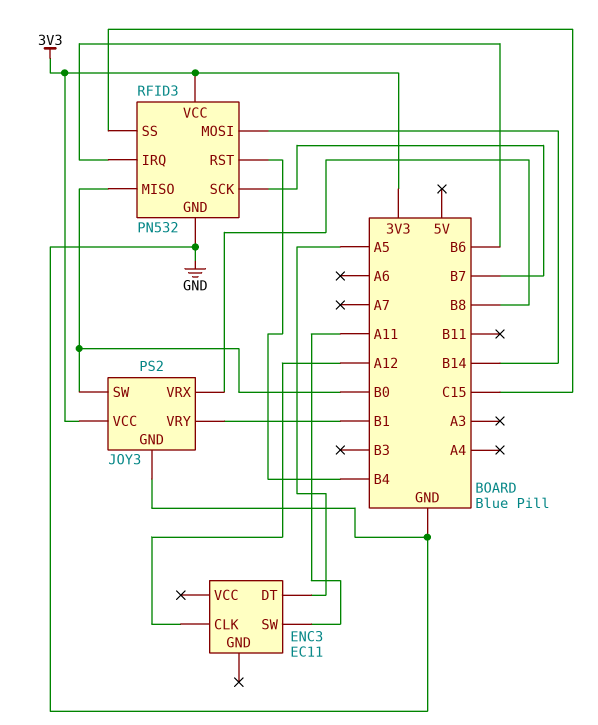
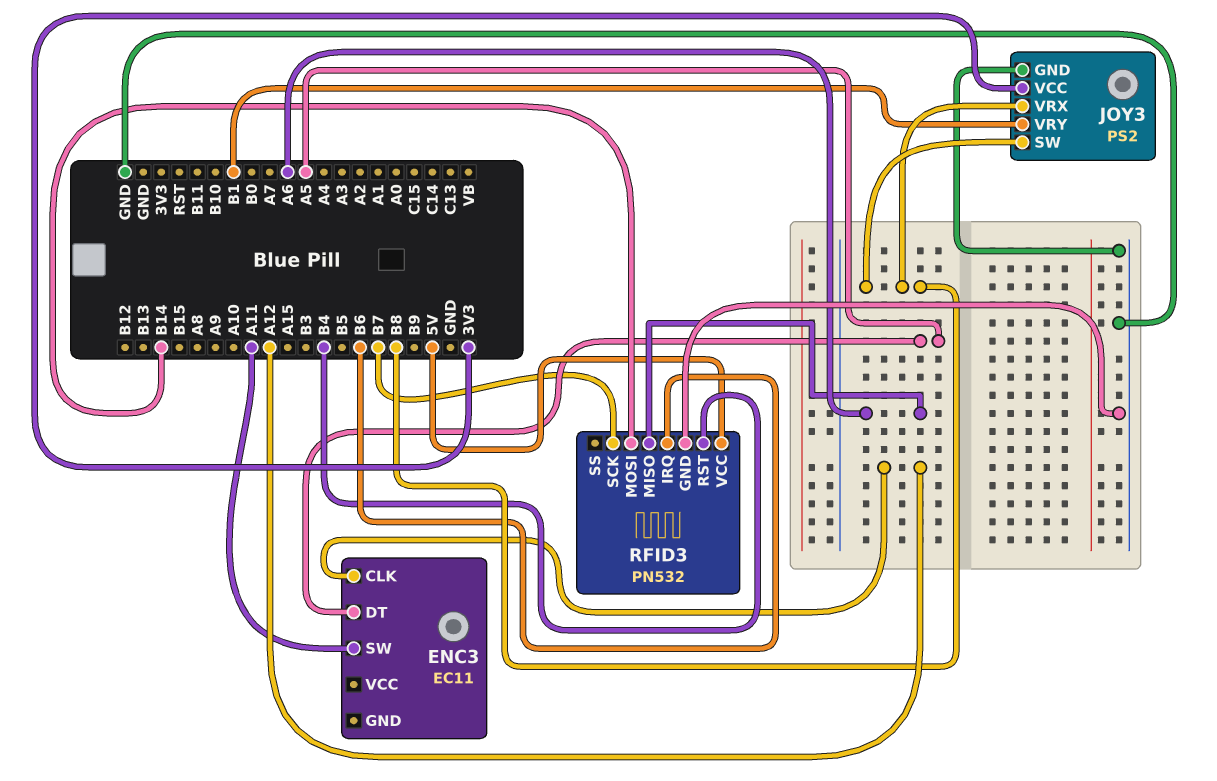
JOY3 pin SW: B0 -> B8
RFID3 pin MISO: B0 -> A6
RFID3 pin SS: C15 -> none
RFID3 pin VCC: 3V3 -> 5V

